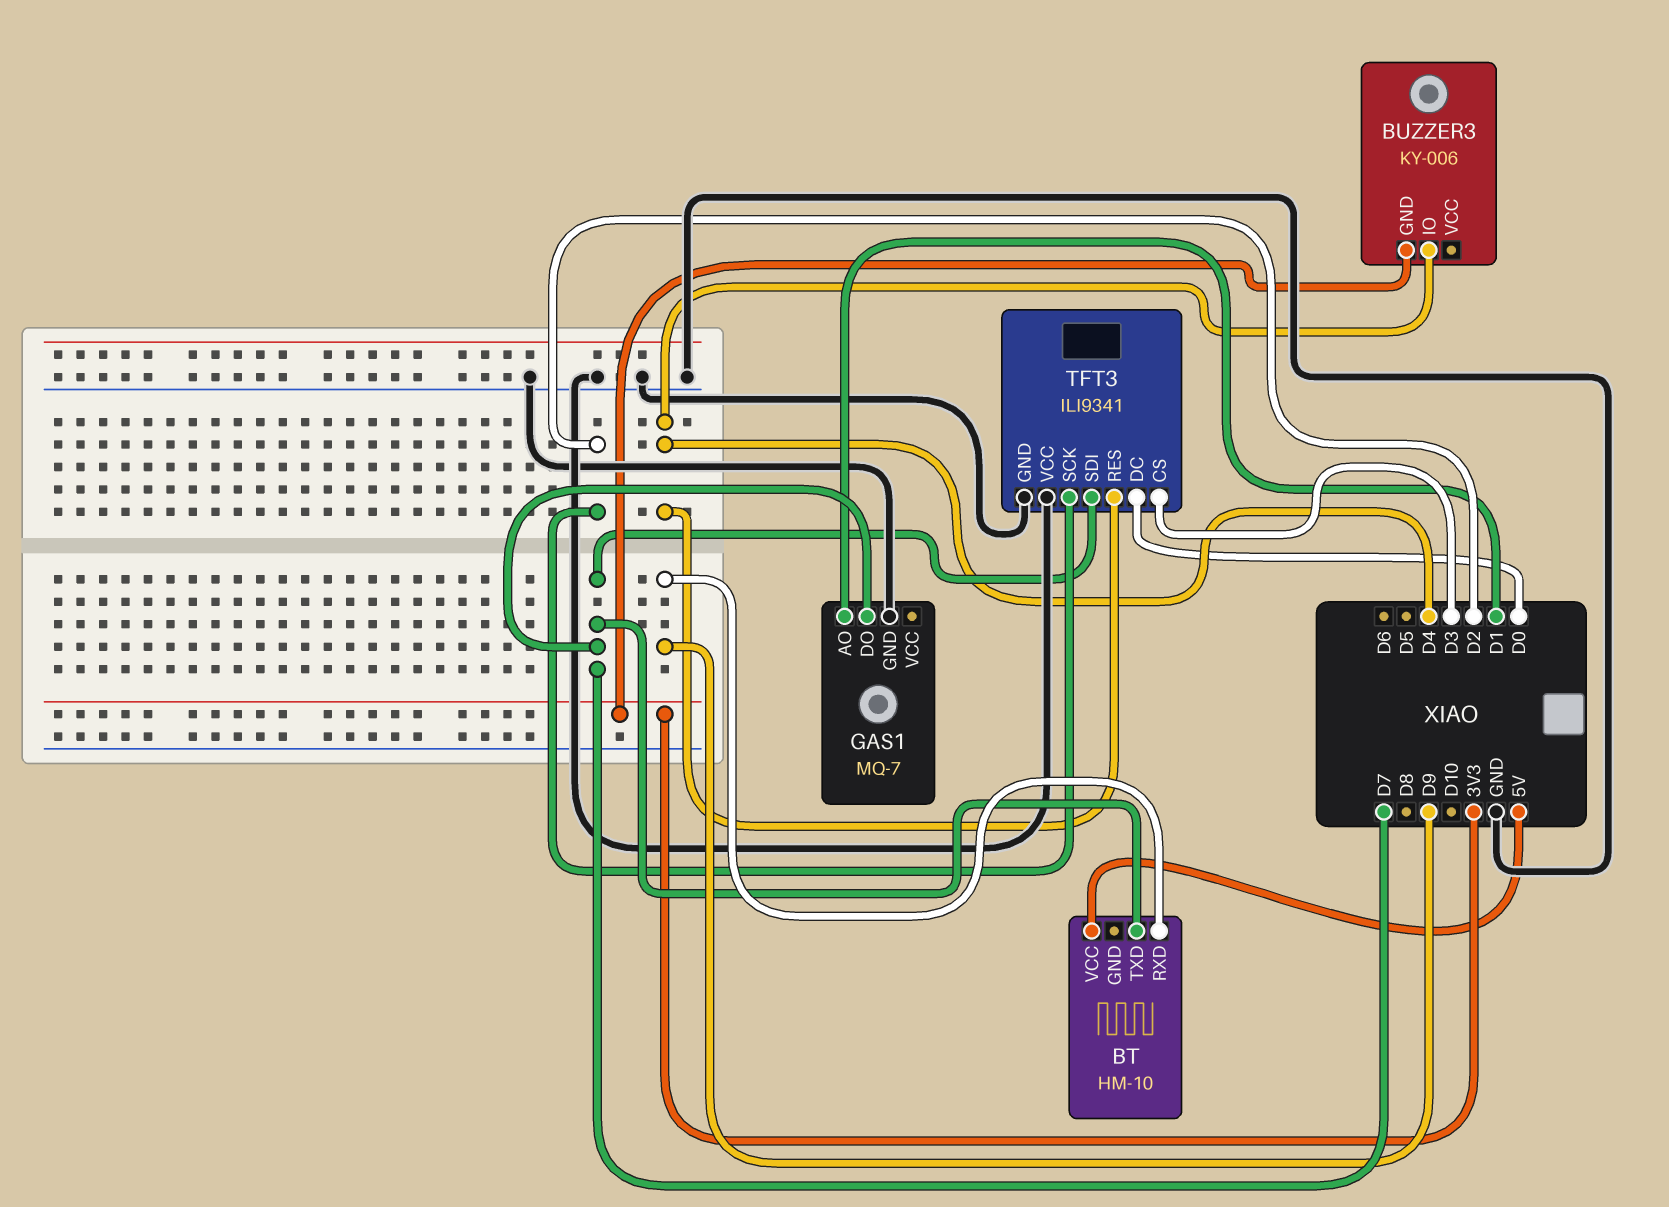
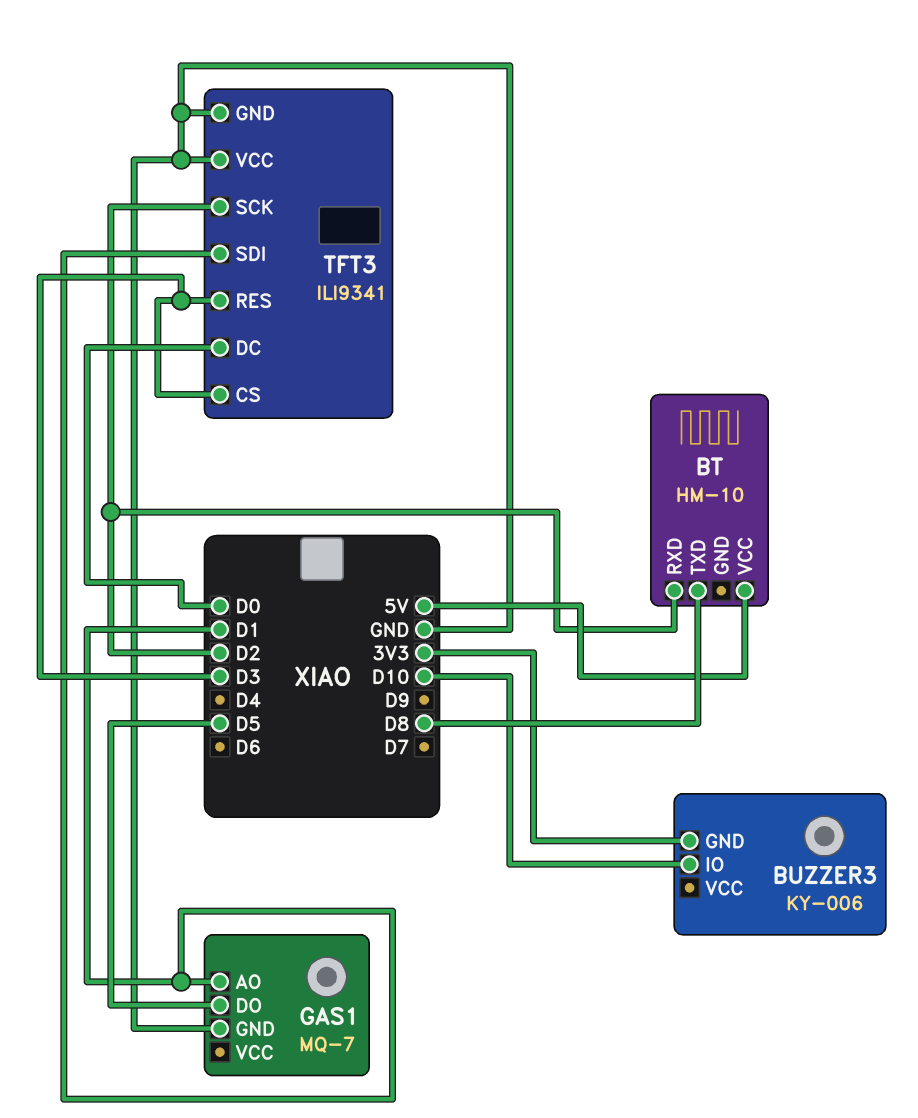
BT pin RXD: D9 -> D2
BT pin TXD: D7 -> D8
BUZZER3 pin IO: D4 -> D10
GAS1 pin DO: D7 -> D5
TFT3 pin RES: D4 -> D3
TFT3 pin SDI: D7 -> D1

